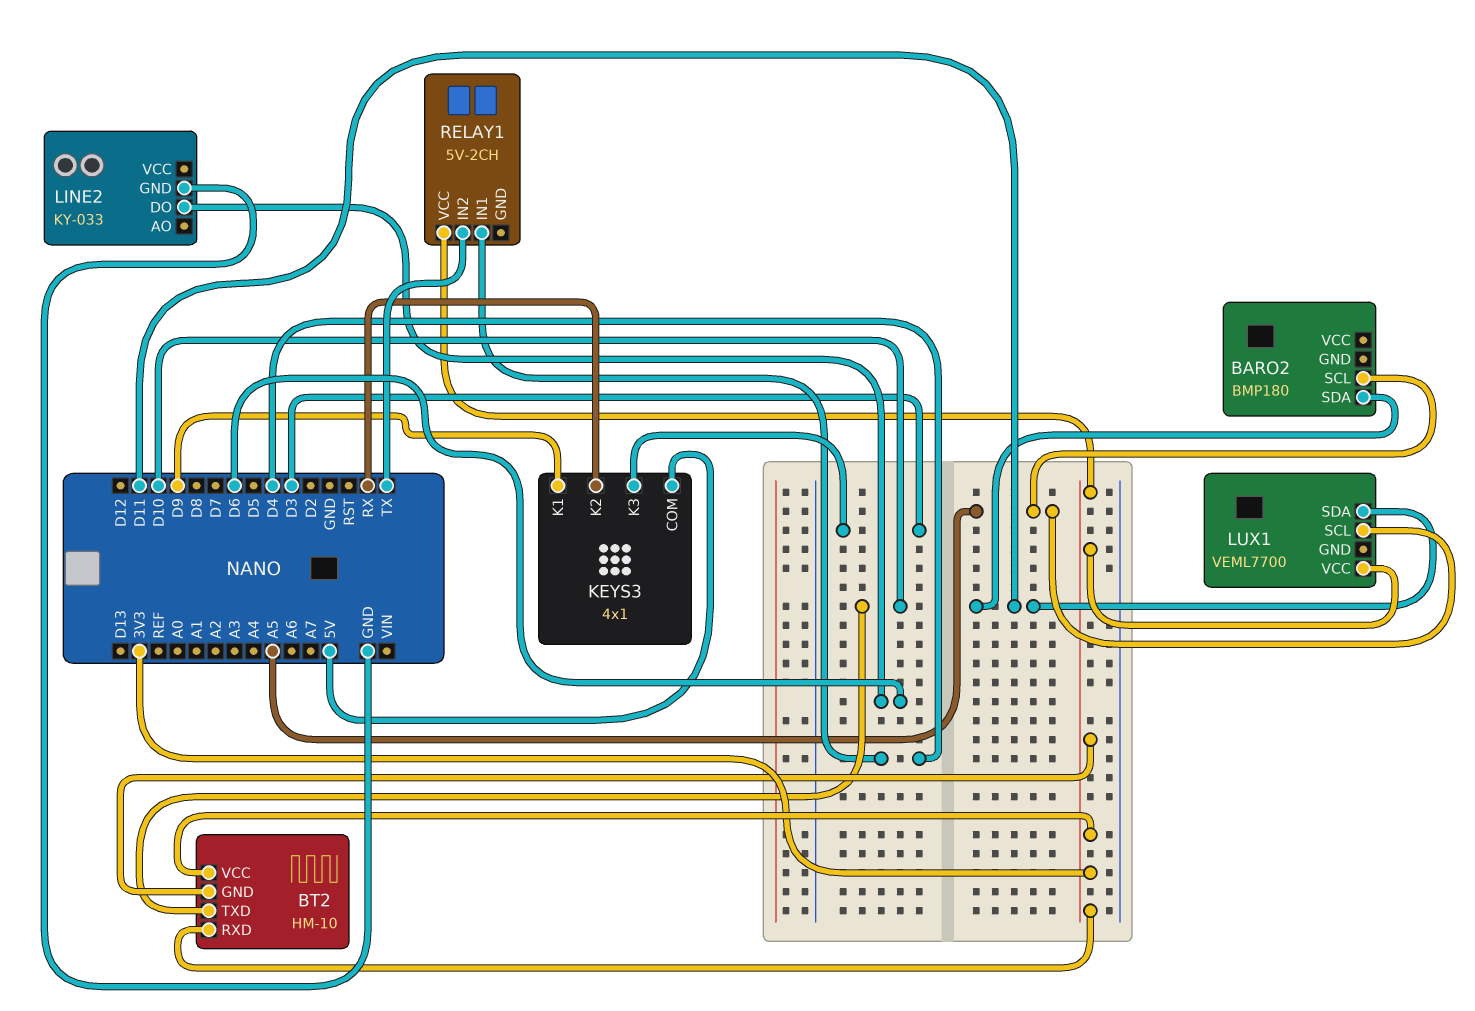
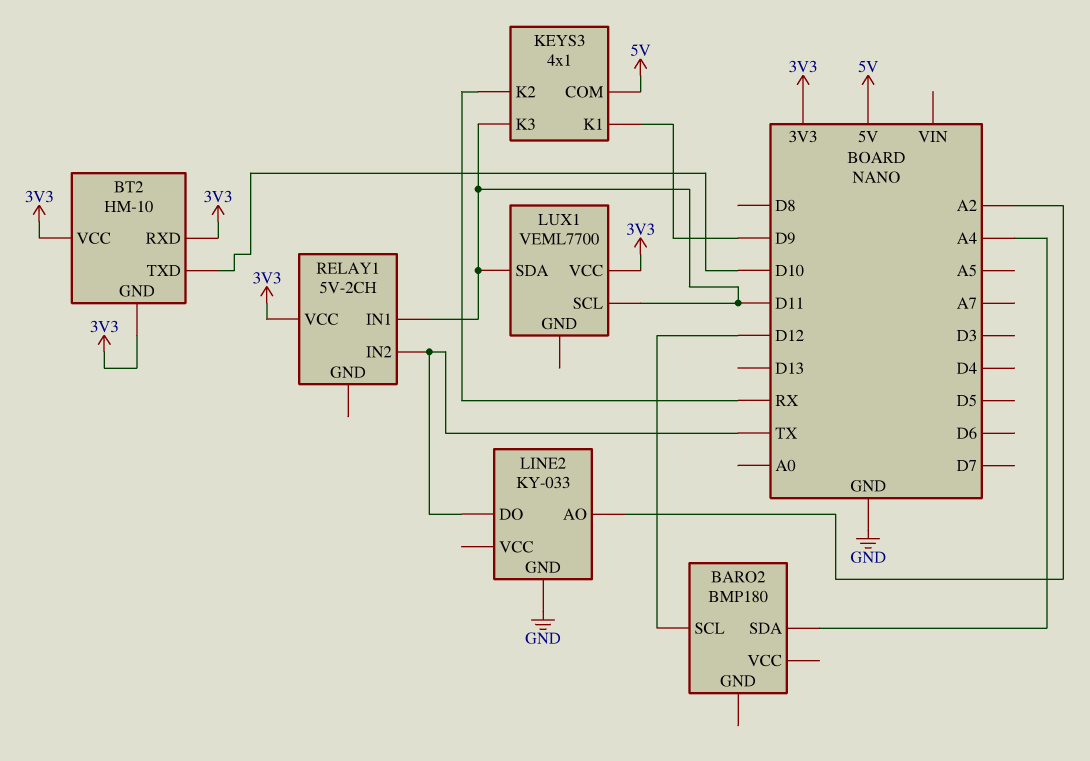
BARO2 pin SCL: A5 -> D12
BARO2 pin SDA: D11 -> A4
KEYS3 pin K3: D3 -> D11
LINE2 pin AO: none -> A2
LINE2 pin DO: D6 -> TX
LUX1 pin SCL: A5 -> D11
RELAY1 pin IN1: D4 -> D11

